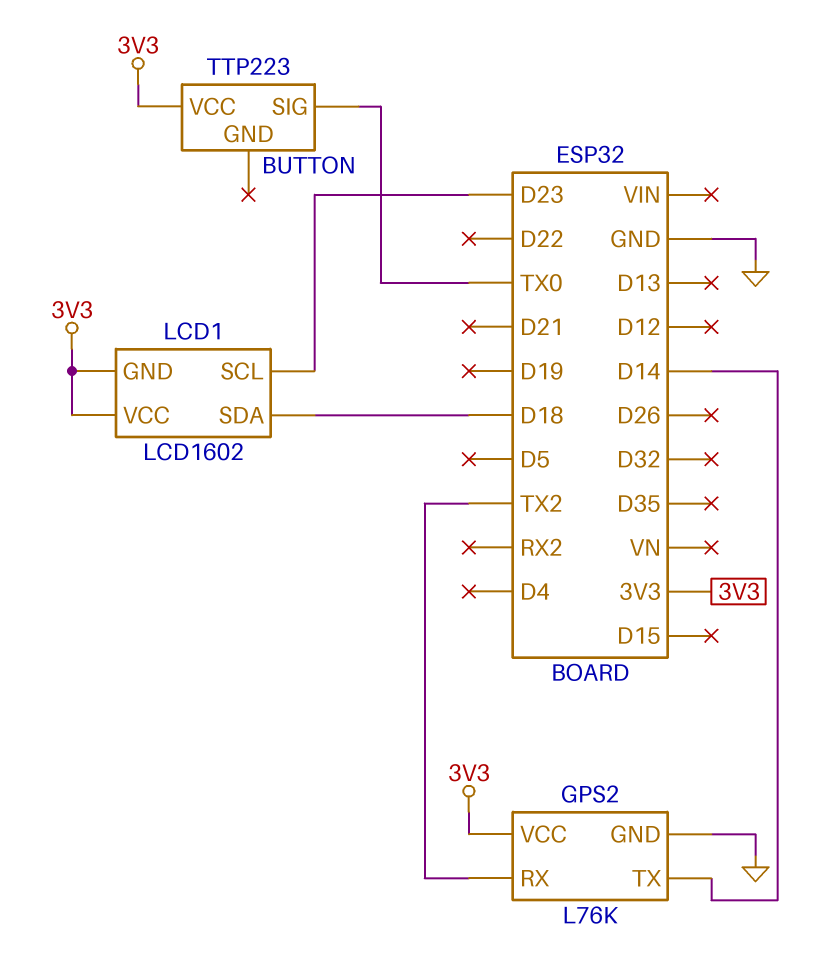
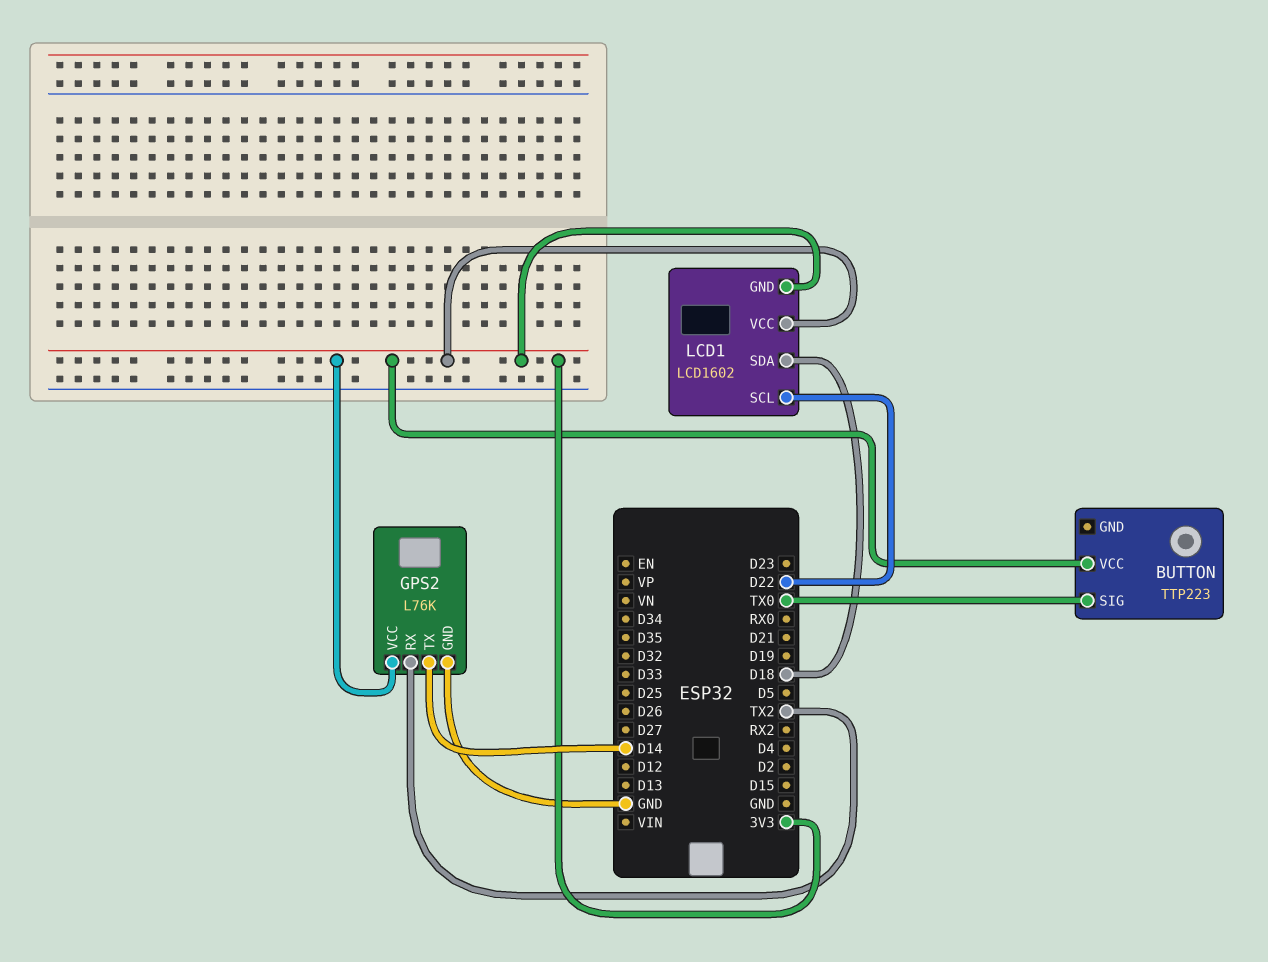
LCD1 pin SCL: D23 -> D22

